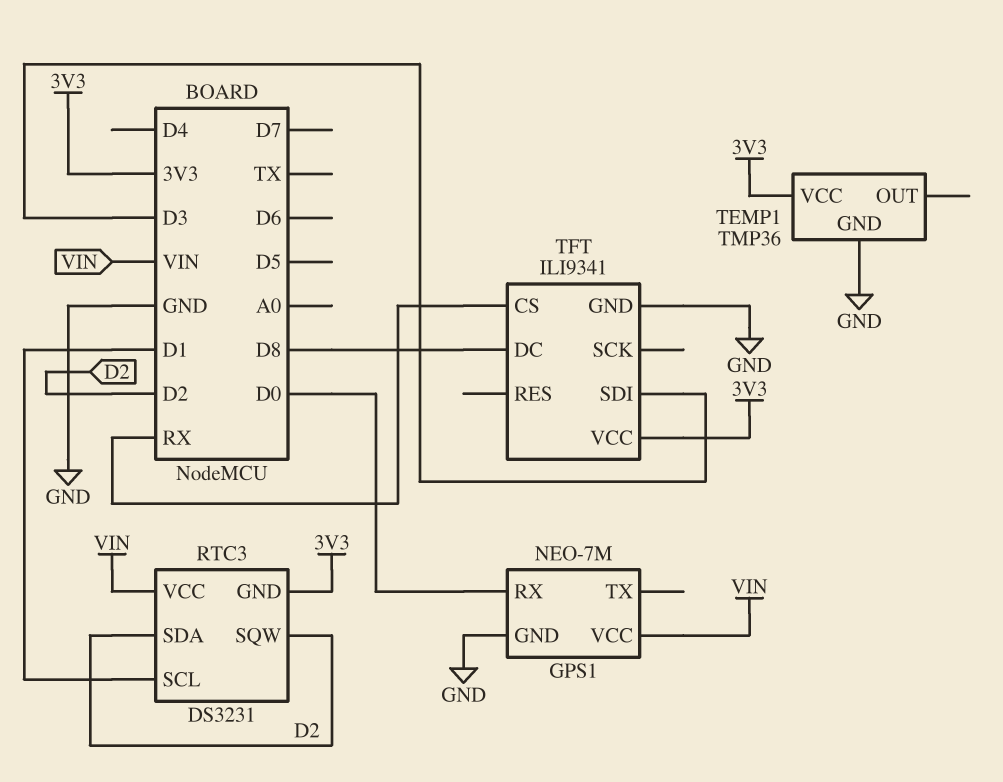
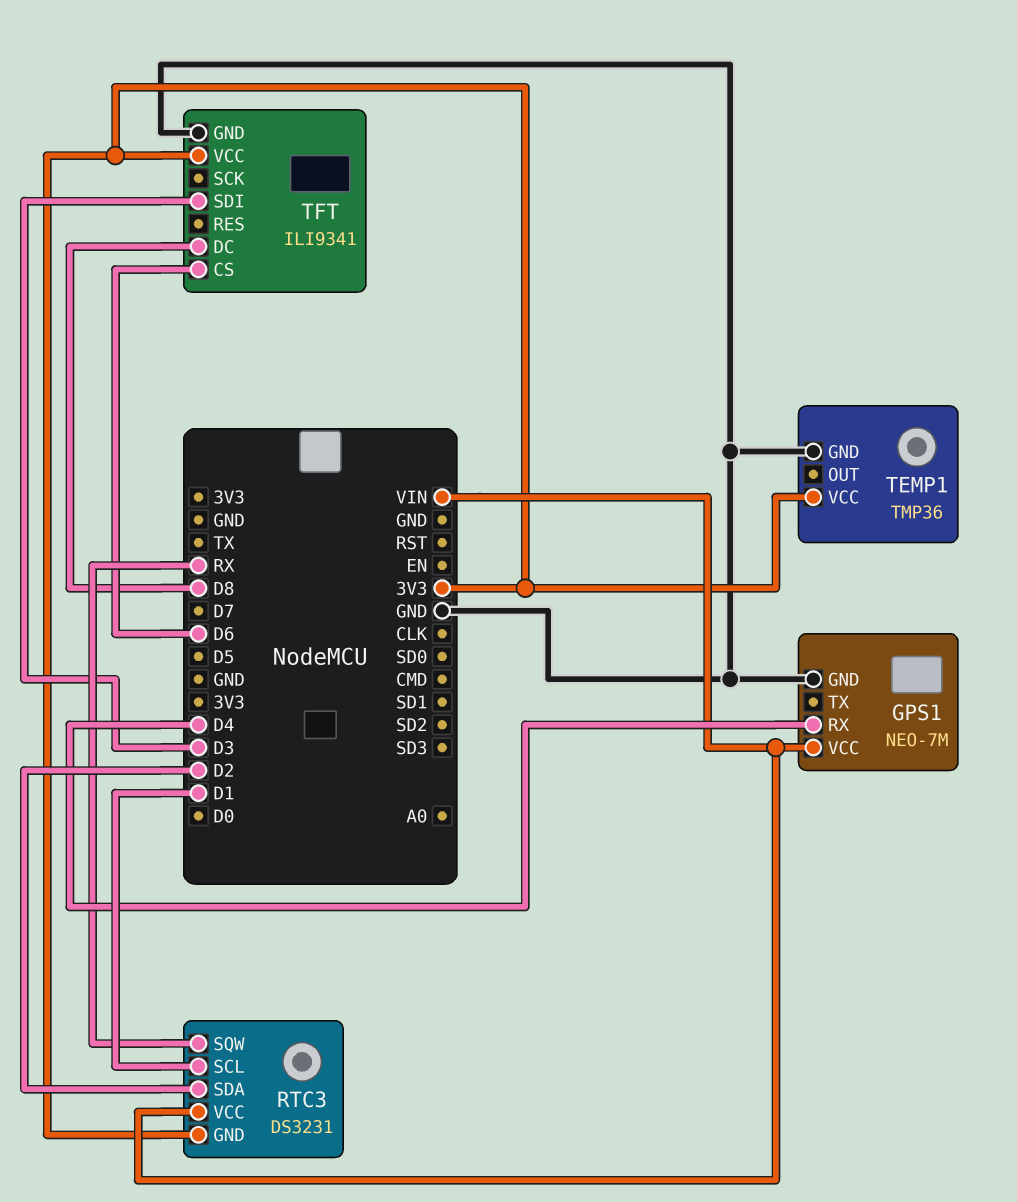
GPS1 pin RX: D0 -> D4
RTC3 pin SQW: D2 -> RX
TFT pin CS: RX -> D6

